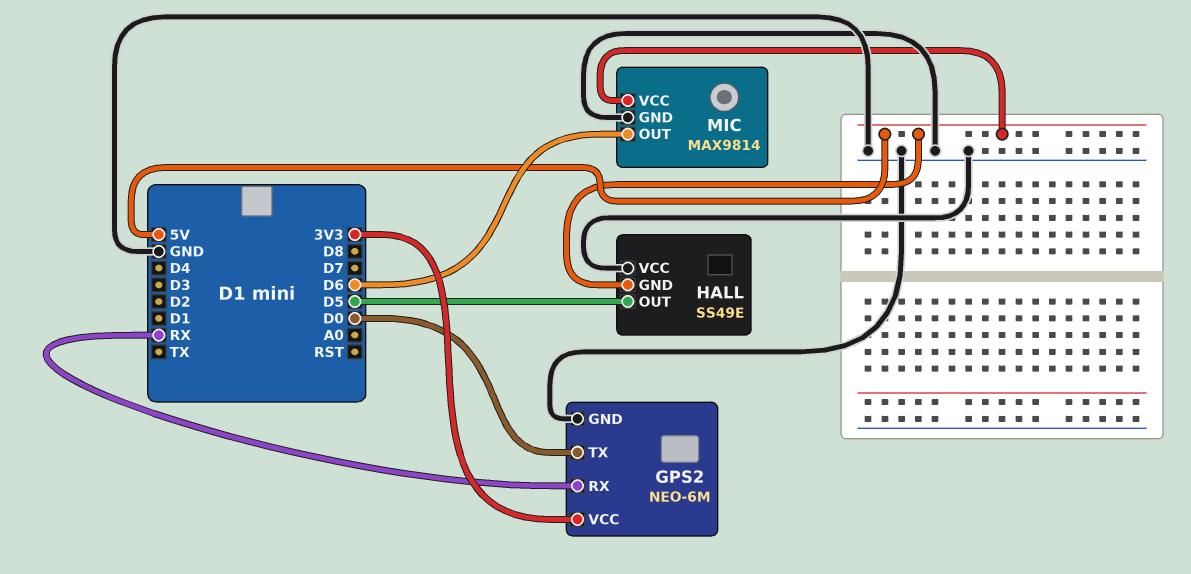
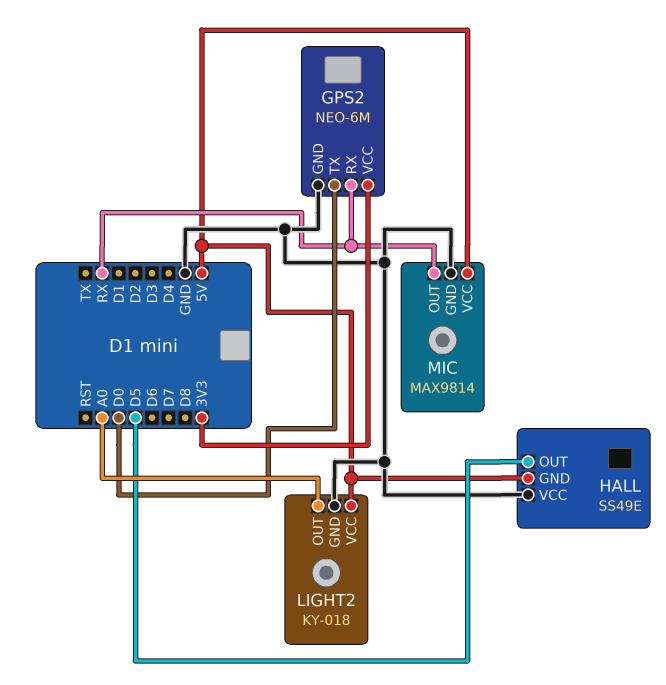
LIGHT2: none -> KY-018
LIGHT2 pin GND: none -> GND
LIGHT2 pin OUT: none -> A0
LIGHT2 pin VCC: none -> 5V
MIC pin OUT: D6 -> RX

